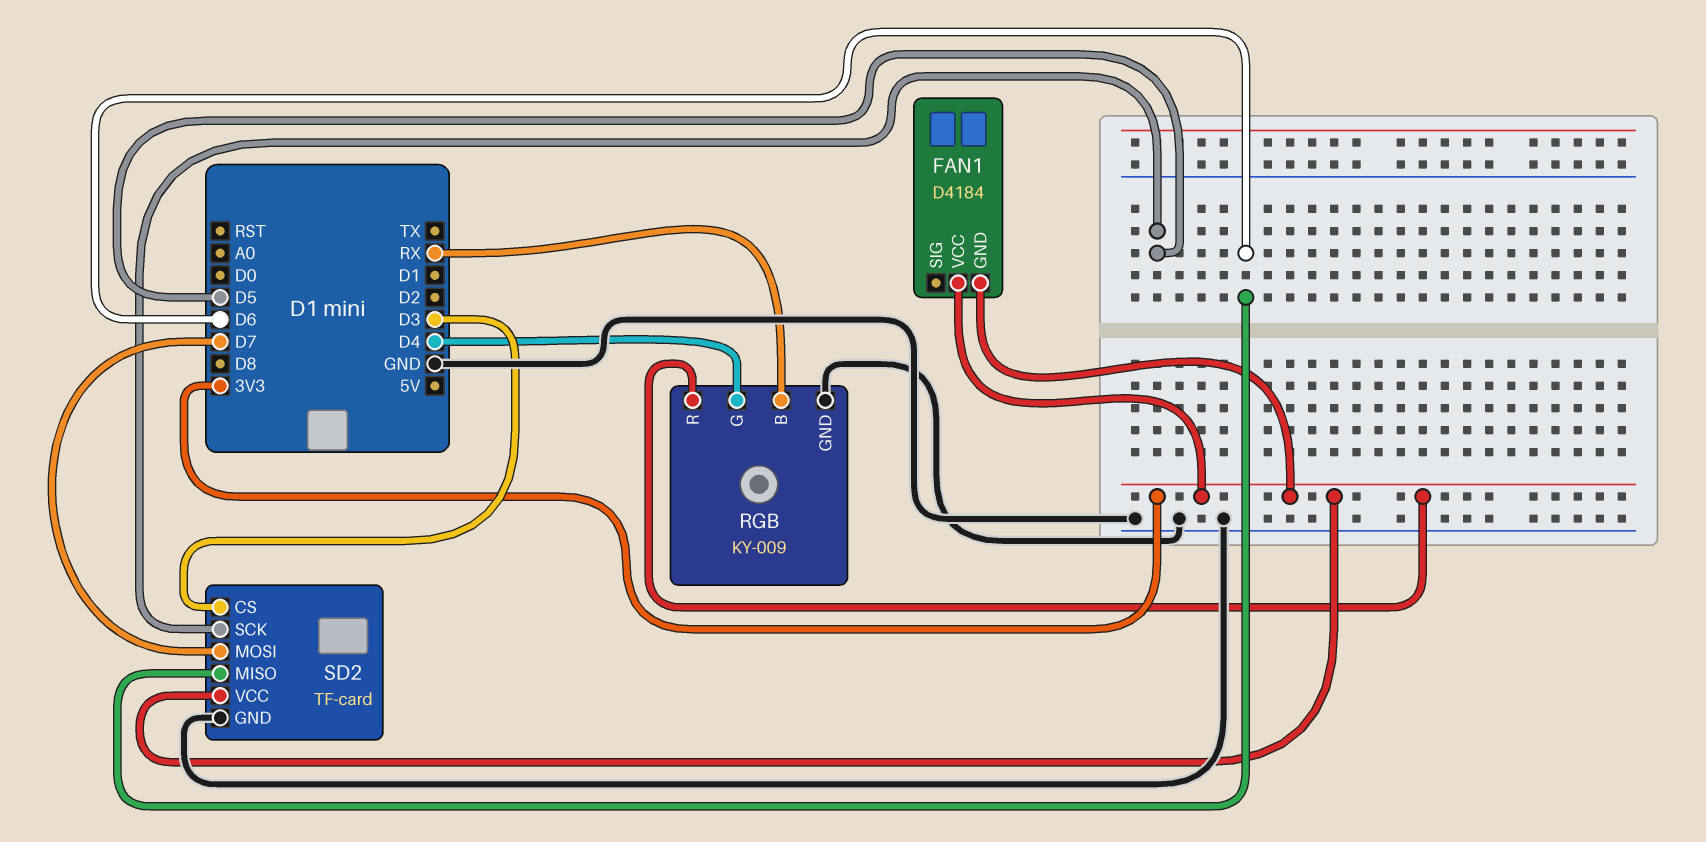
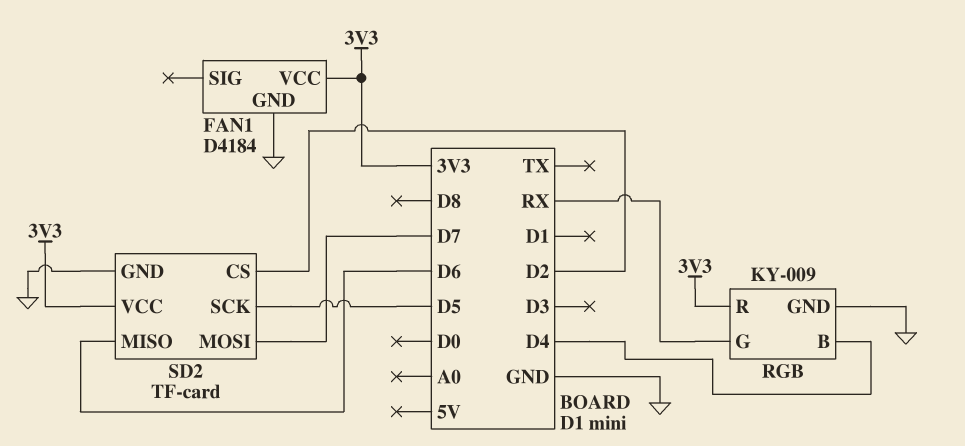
FAN1 pin GND: 3V3 -> GND
RGB pin B: RX -> D4
RGB pin G: D4 -> RX
SD2 pin CS: D3 -> D2

